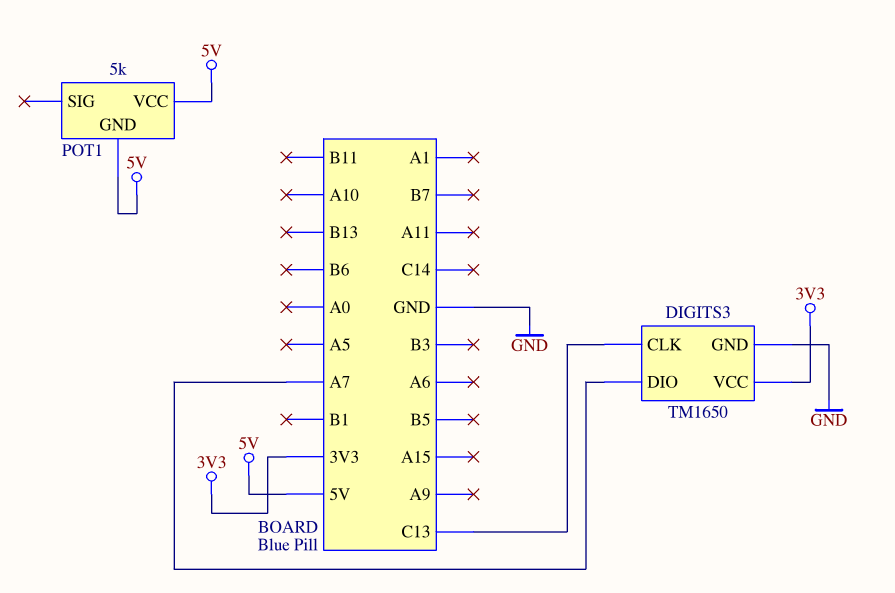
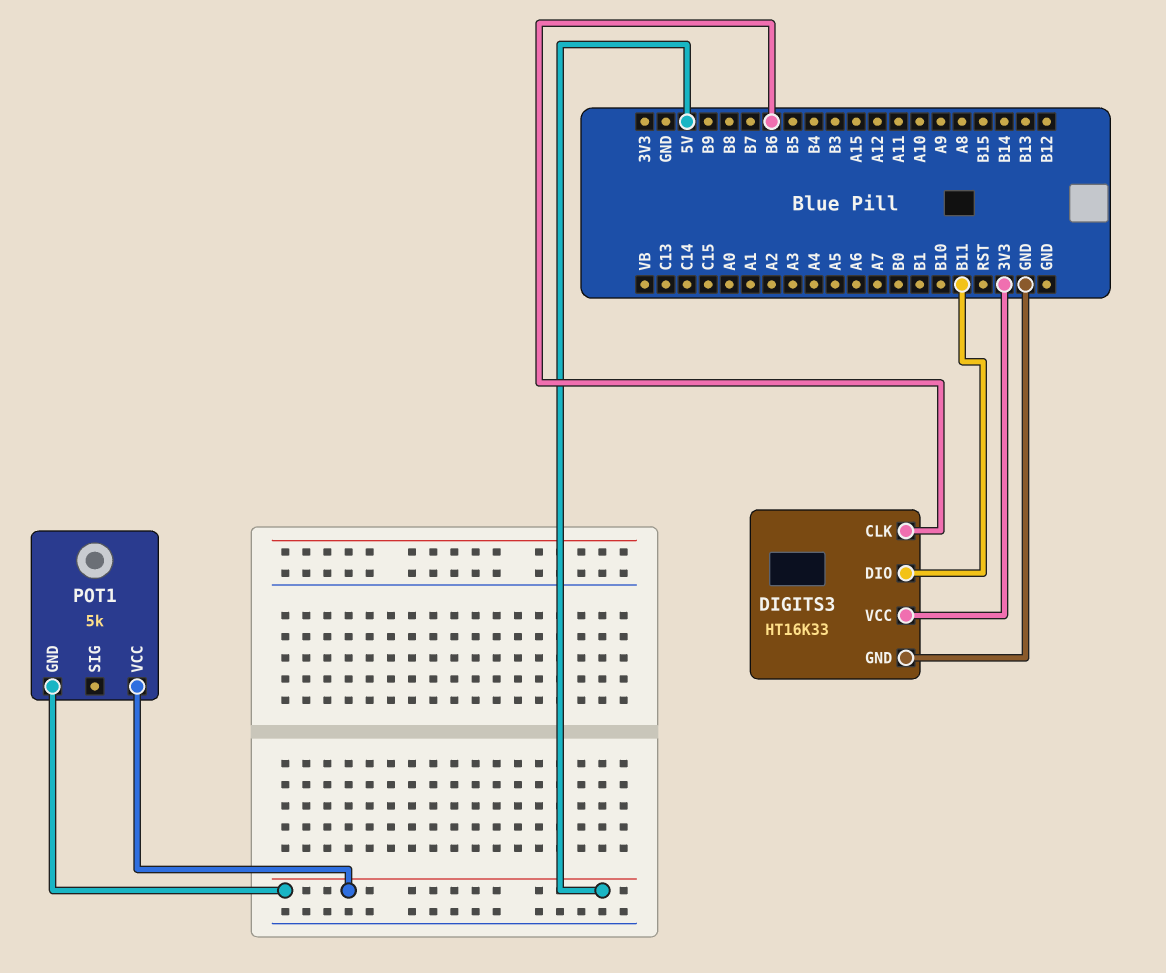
DIGITS3: TM1650 -> HT16K33
DIGITS3 pin CLK: C13 -> B6
DIGITS3 pin DIO: A7 -> B11

